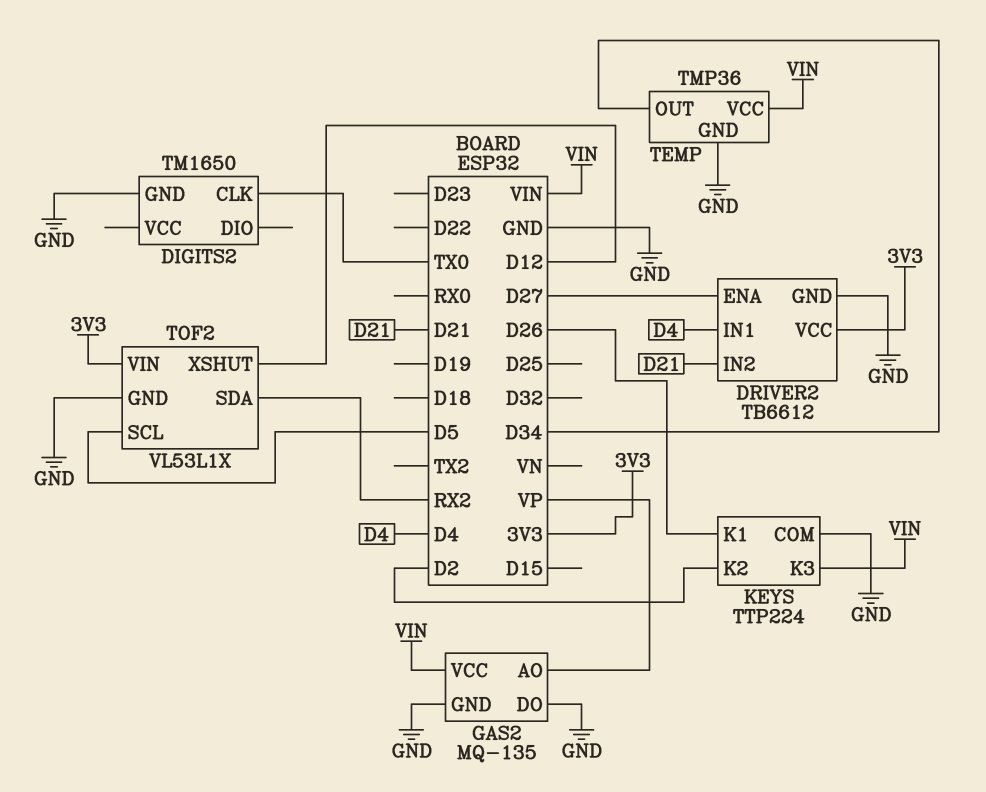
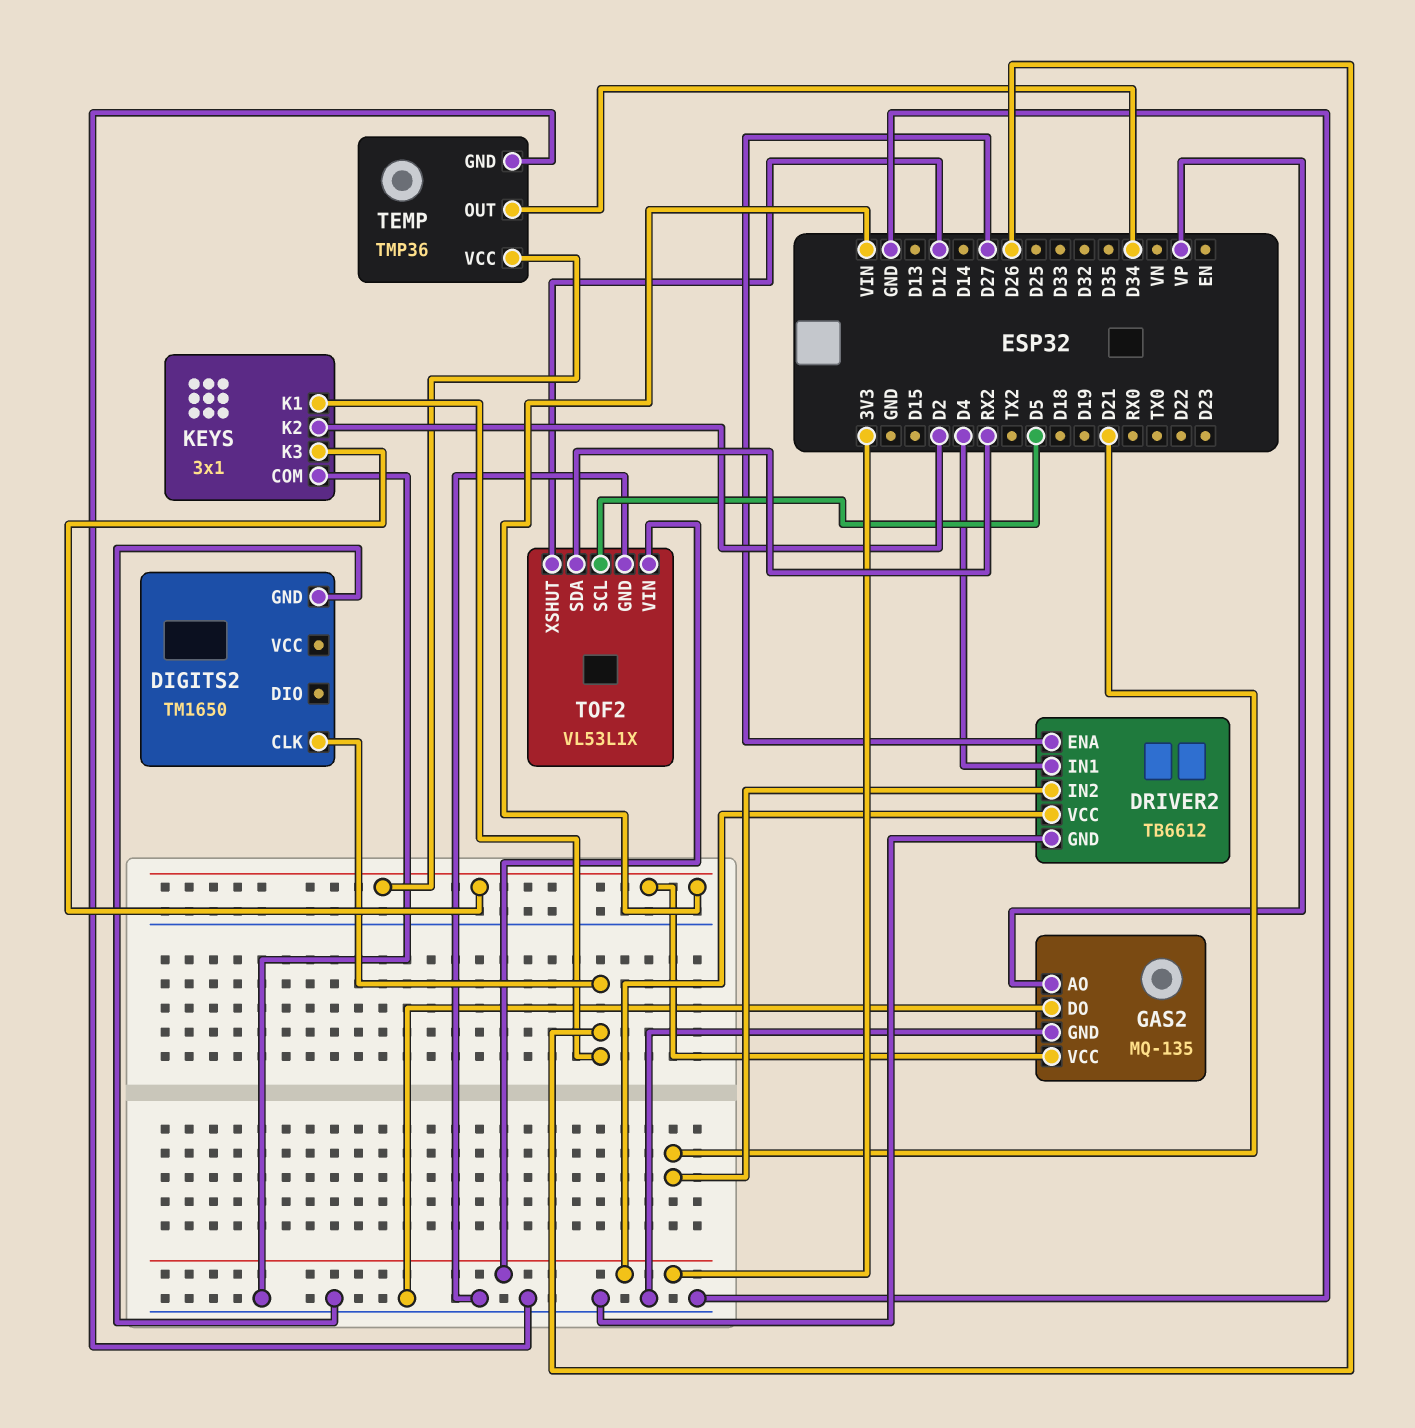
DIGITS2 pin CLK: TX0 -> D26
KEYS: TTP224 -> 3x1

